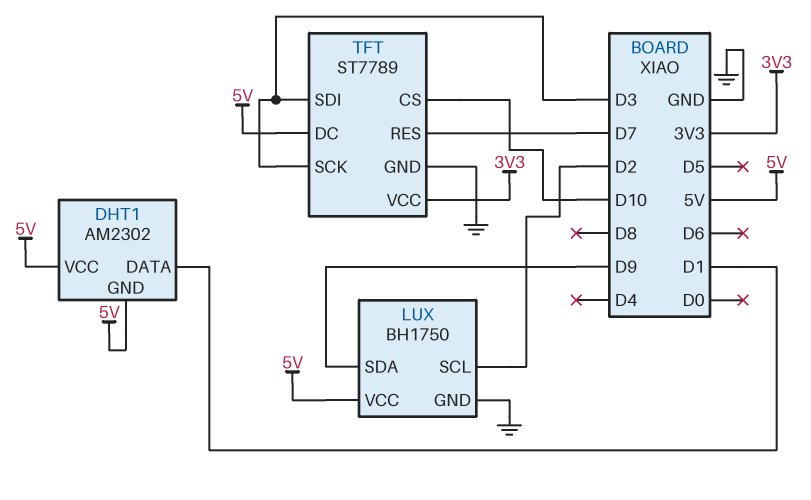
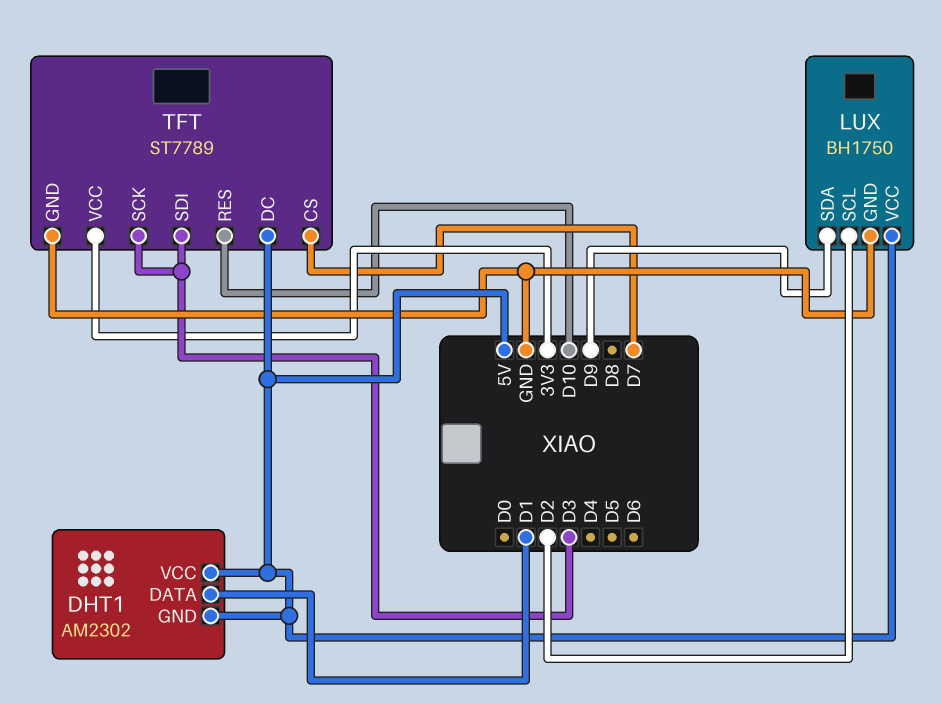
TFT pin CS: D10 -> D7
TFT pin RES: D7 -> D10

